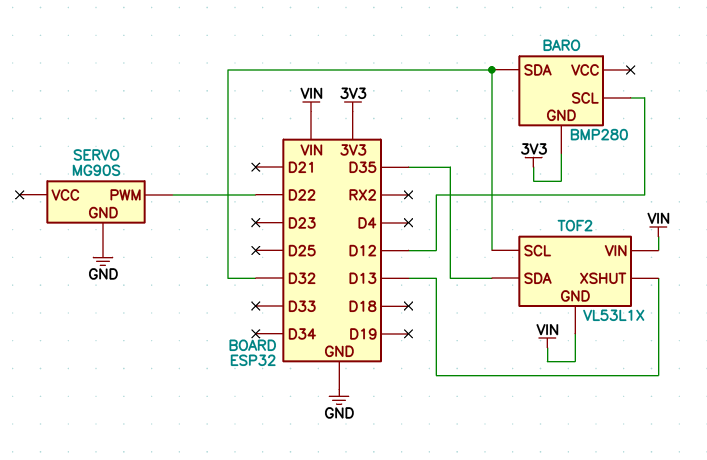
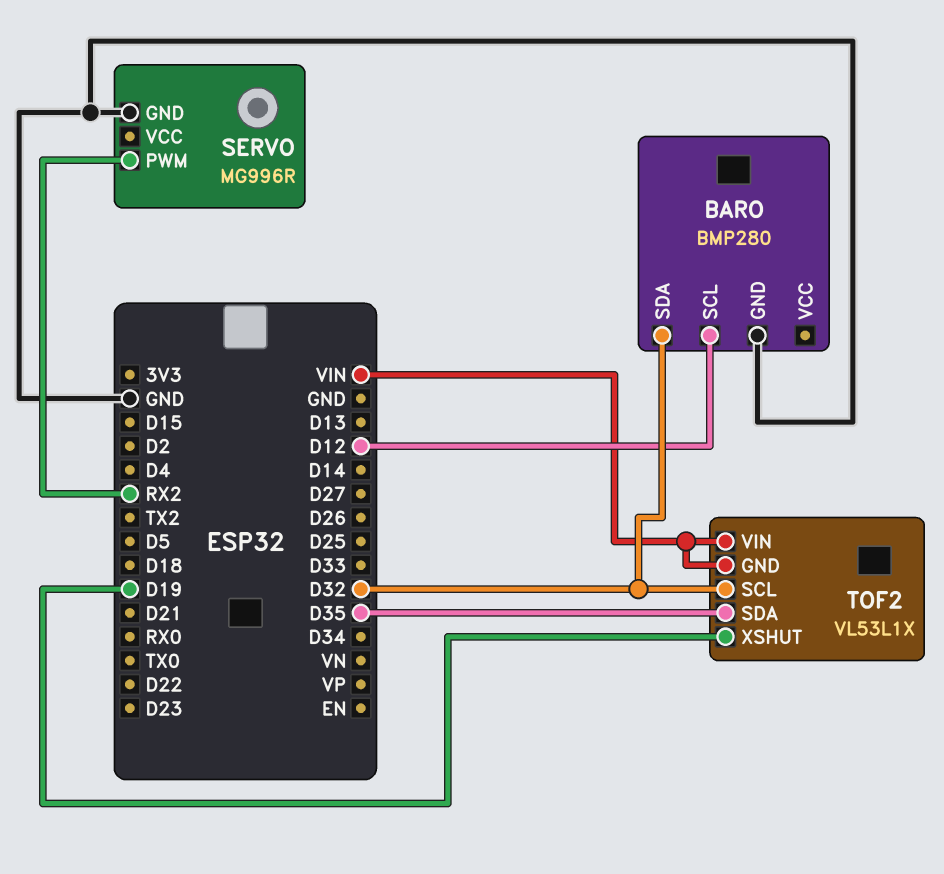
BARO pin GND: 3V3 -> GND
SERVO: MG90S -> MG996R
SERVO pin PWM: D22 -> RX2
TOF2 pin XSHUT: D13 -> D19

